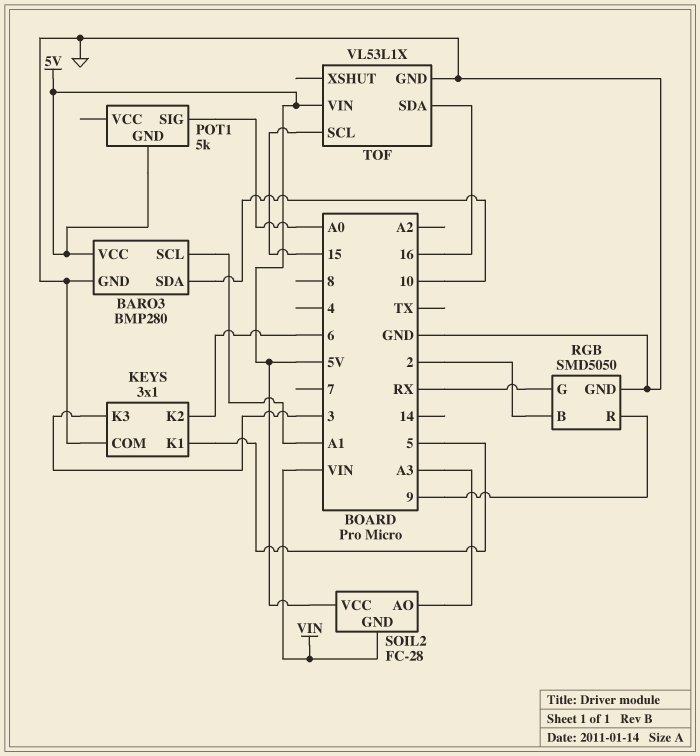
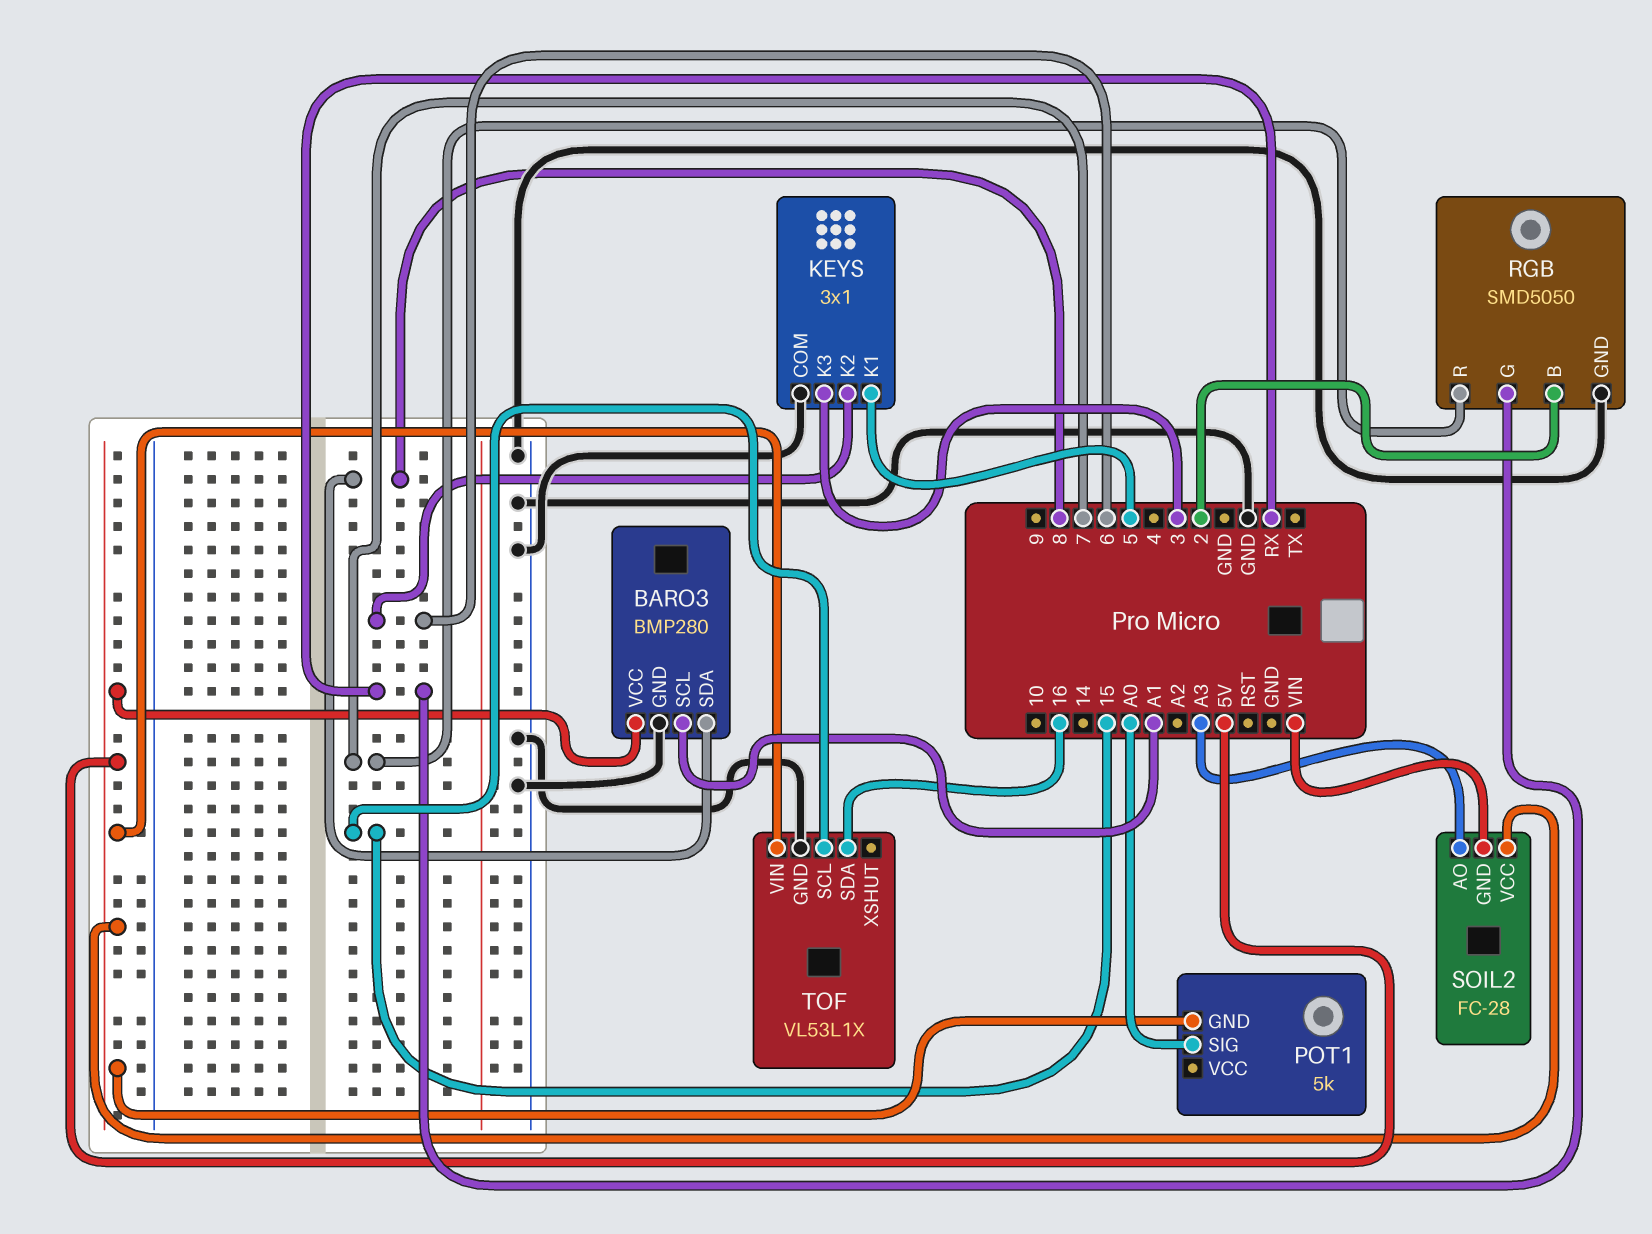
BARO3 pin SDA: 10 -> 8
RGB pin R: 9 -> 7

